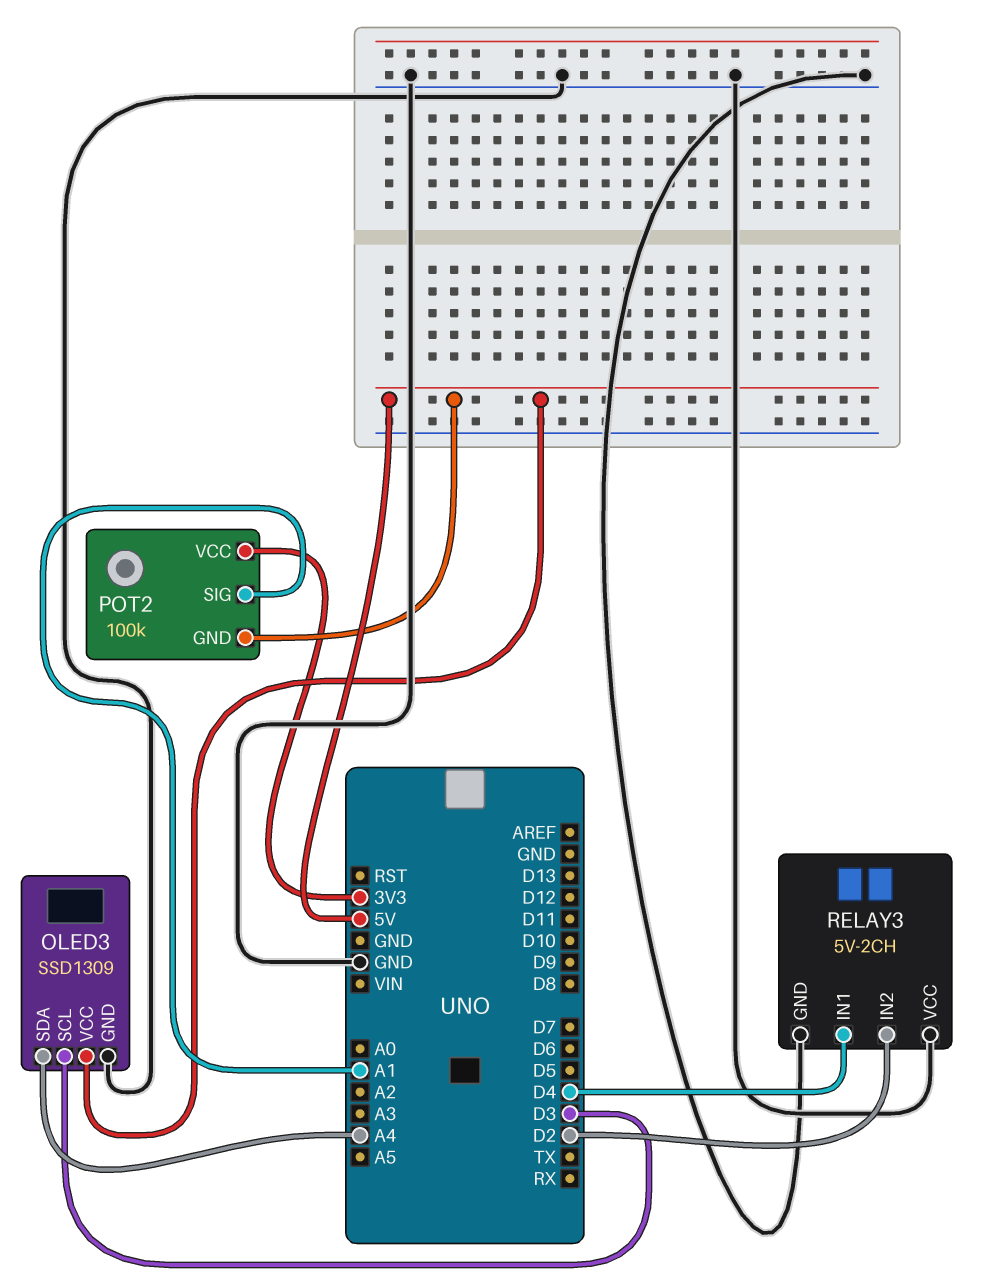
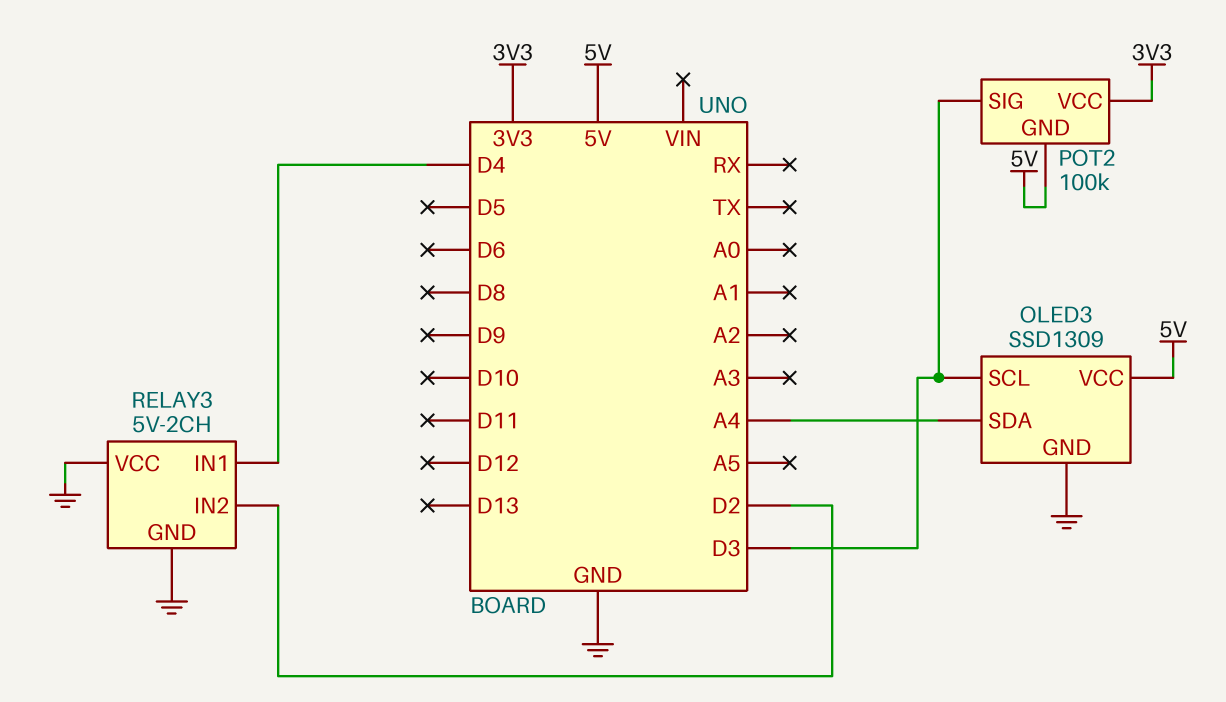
POT2 pin SIG: A1 -> D3

